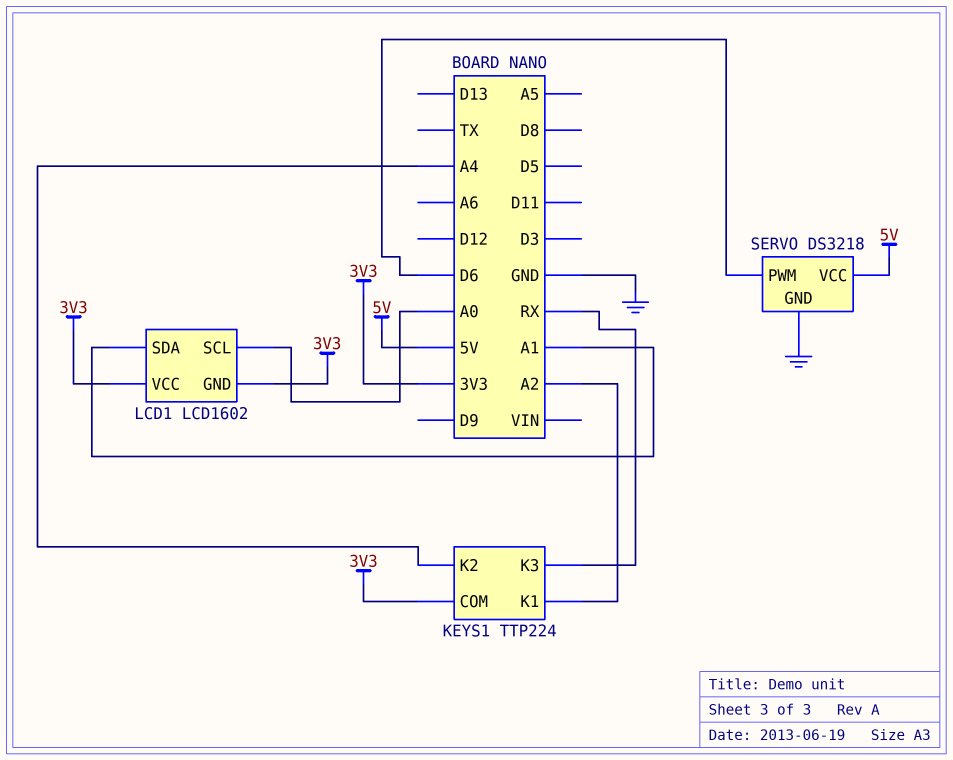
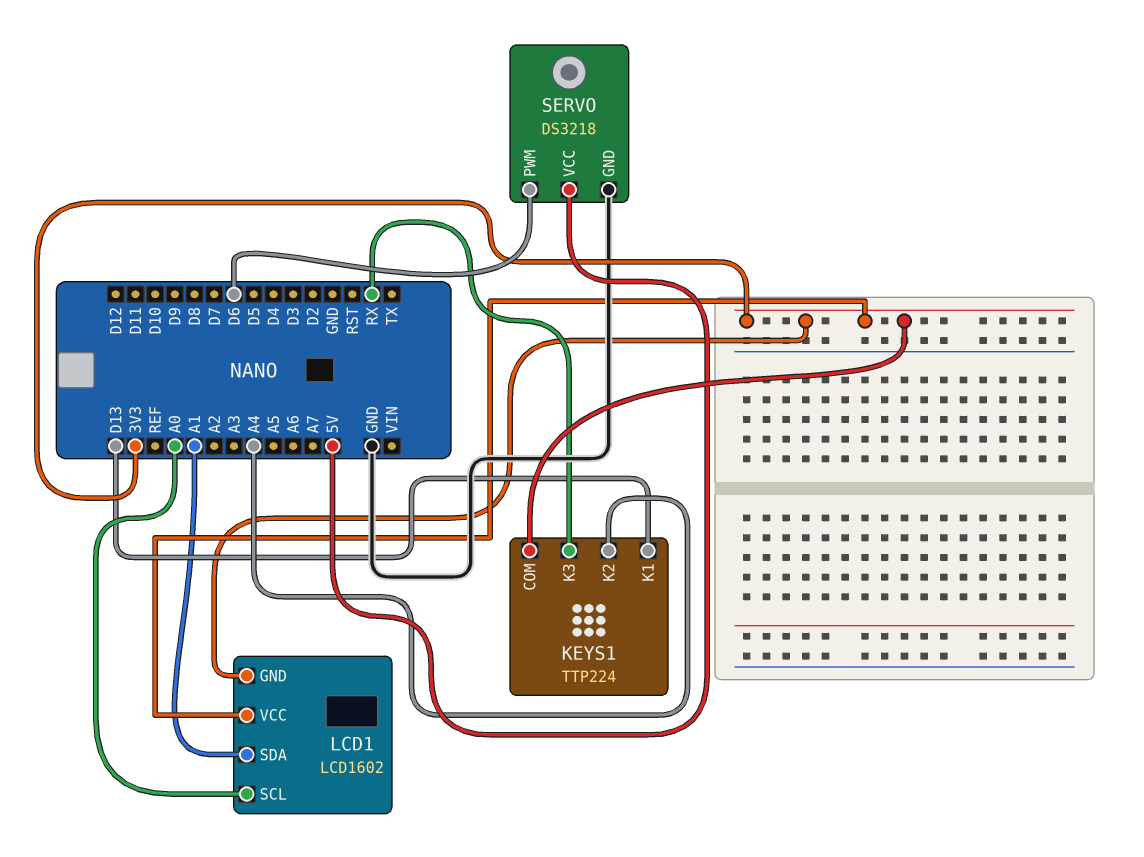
KEYS1 pin K1: A2 -> D13

